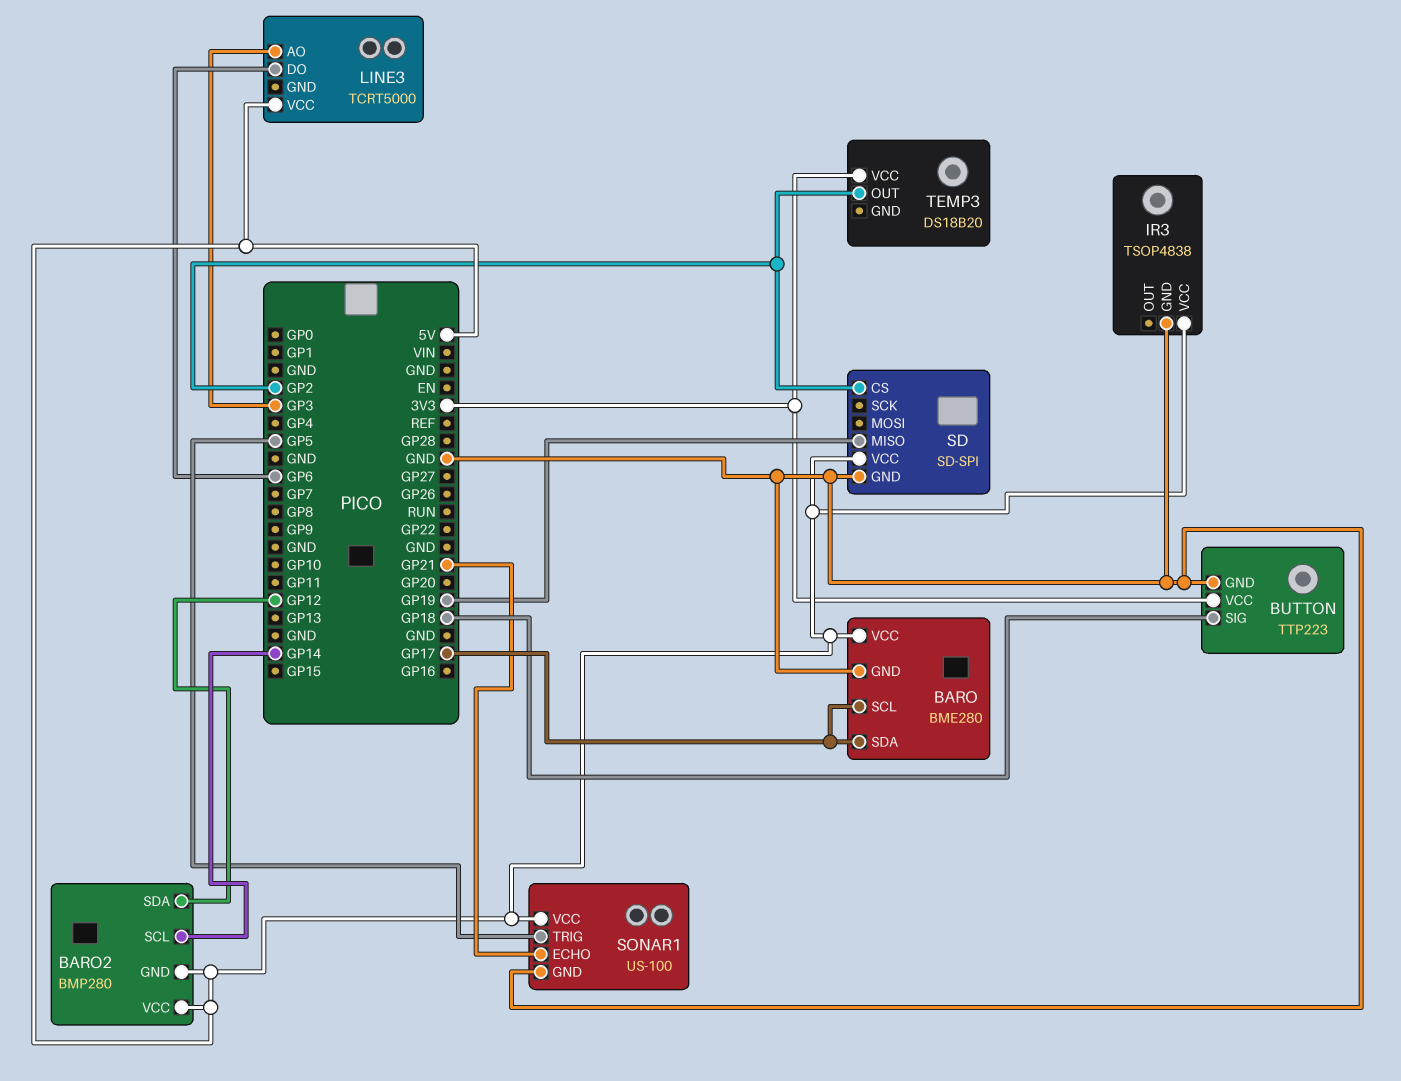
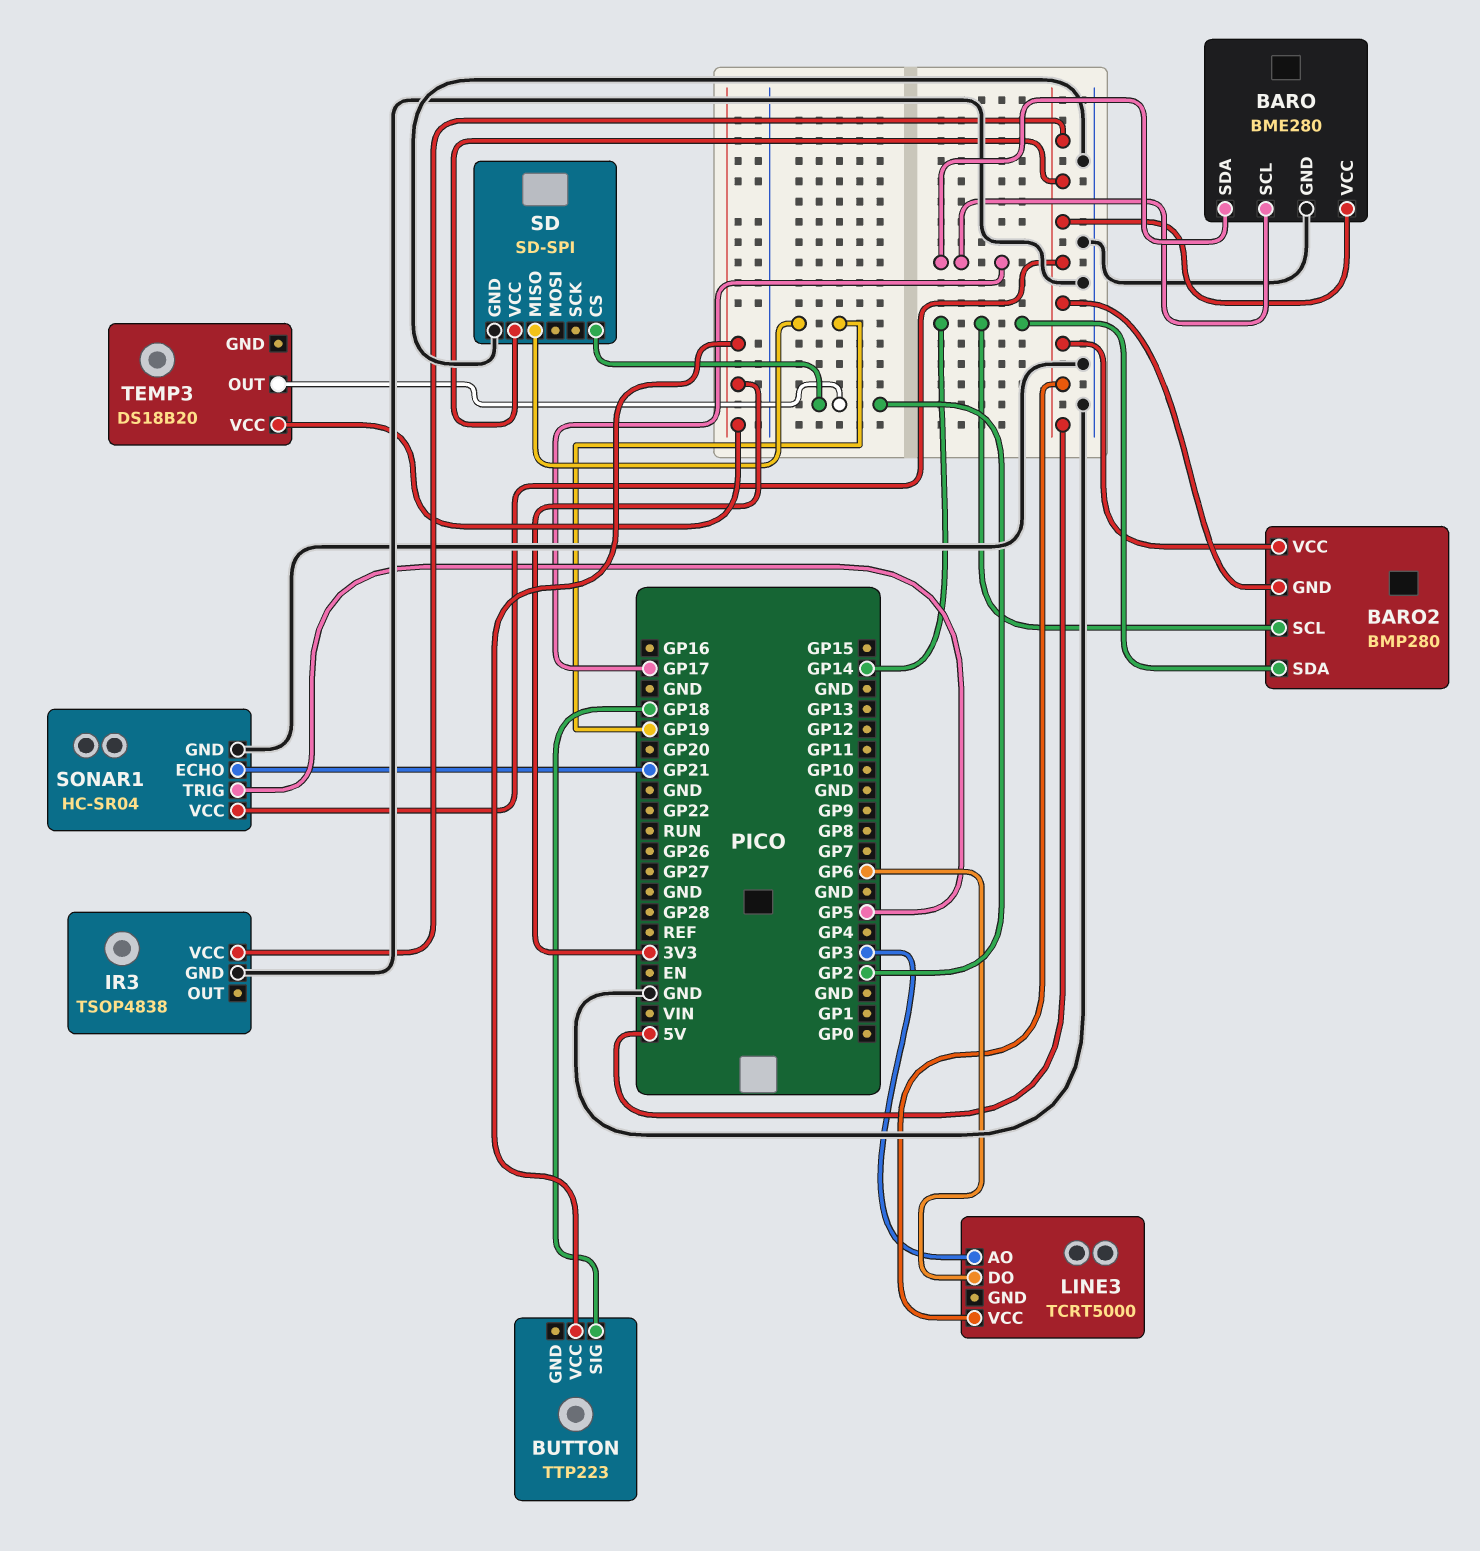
BARO2 pin SDA: GP12 -> GP14
BUTTON pin GND: GND -> none
SONAR1: US-100 -> HC-SR04

